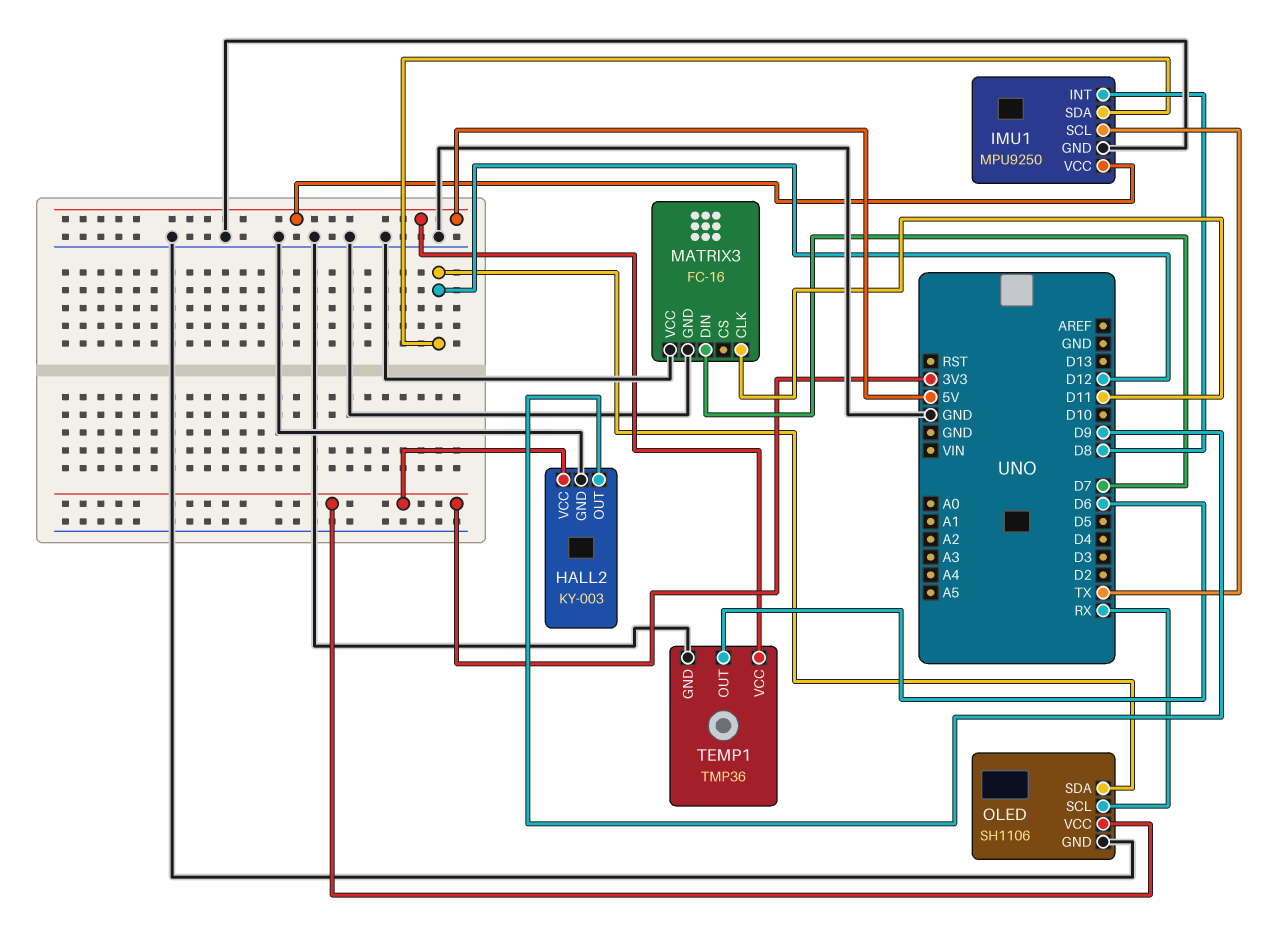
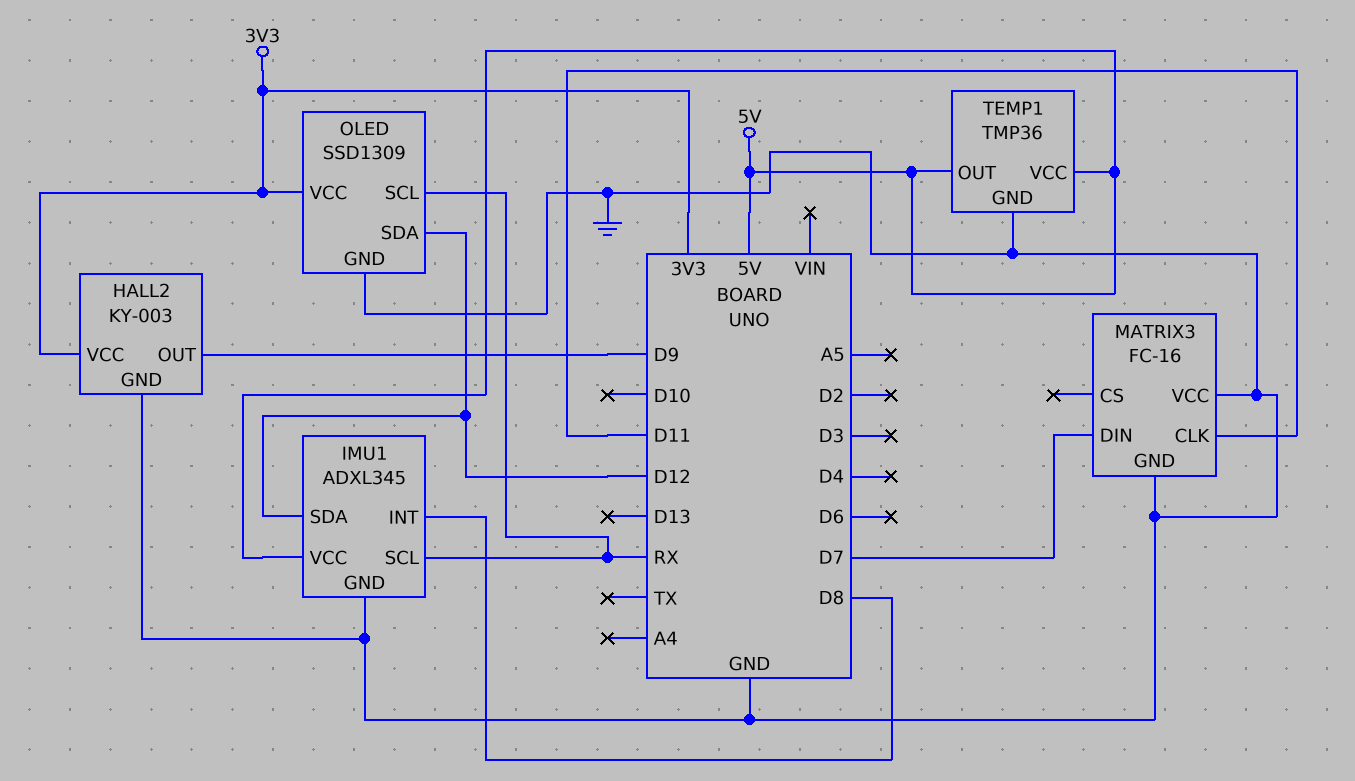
IMU1: MPU9250 -> ADXL345
IMU1 pin SCL: TX -> RX
OLED: SH1106 -> SSD1309
TEMP1 pin OUT: D6 -> 5V

